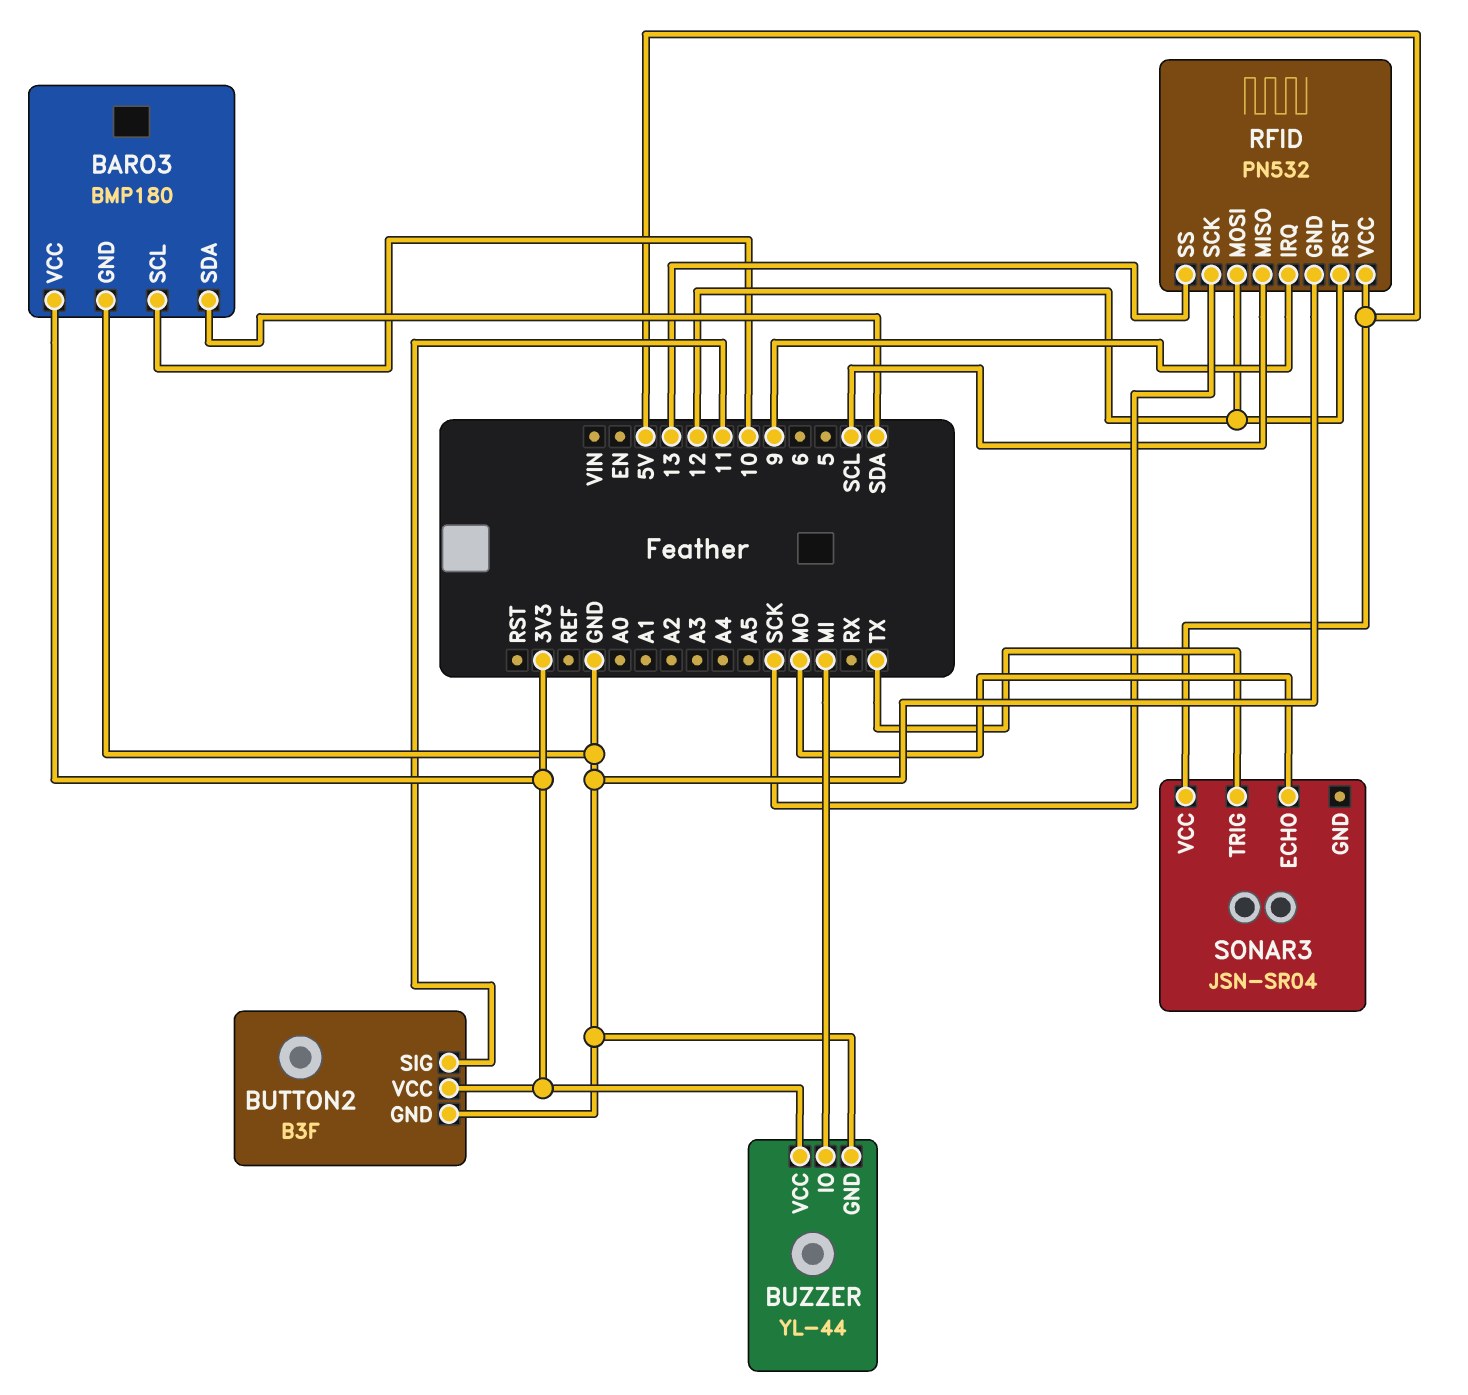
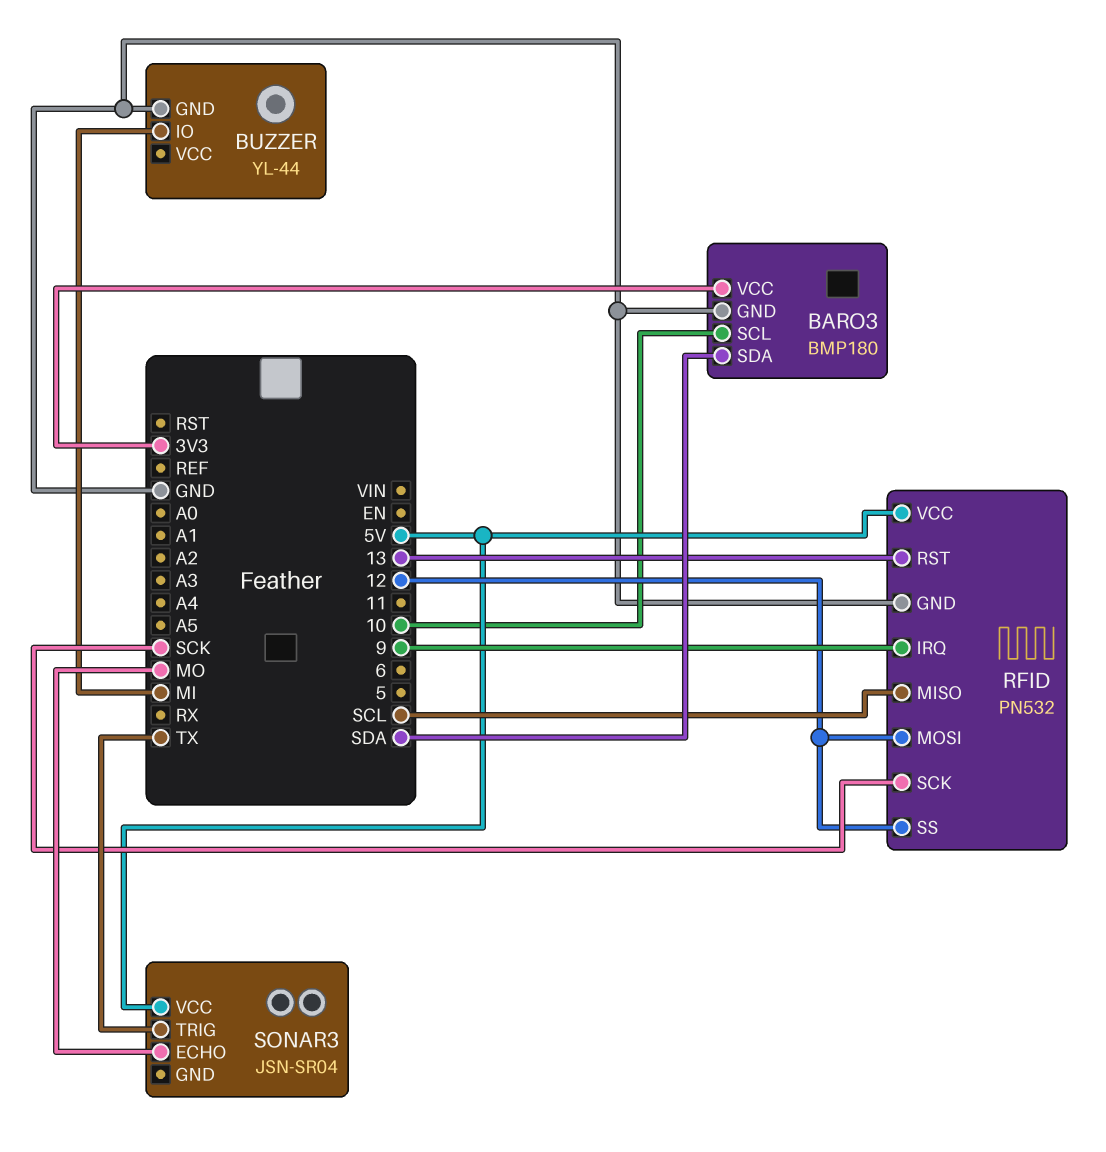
BUTTON2: B3F -> none
BUTTON2 pin GND: GND -> none
BUTTON2 pin SIG: 11 -> none
BUTTON2 pin VCC: 3V3 -> none
BUZZER pin VCC: 3V3 -> none
RFID pin RST: 12 -> 13
RFID pin SS: 13 -> 12

